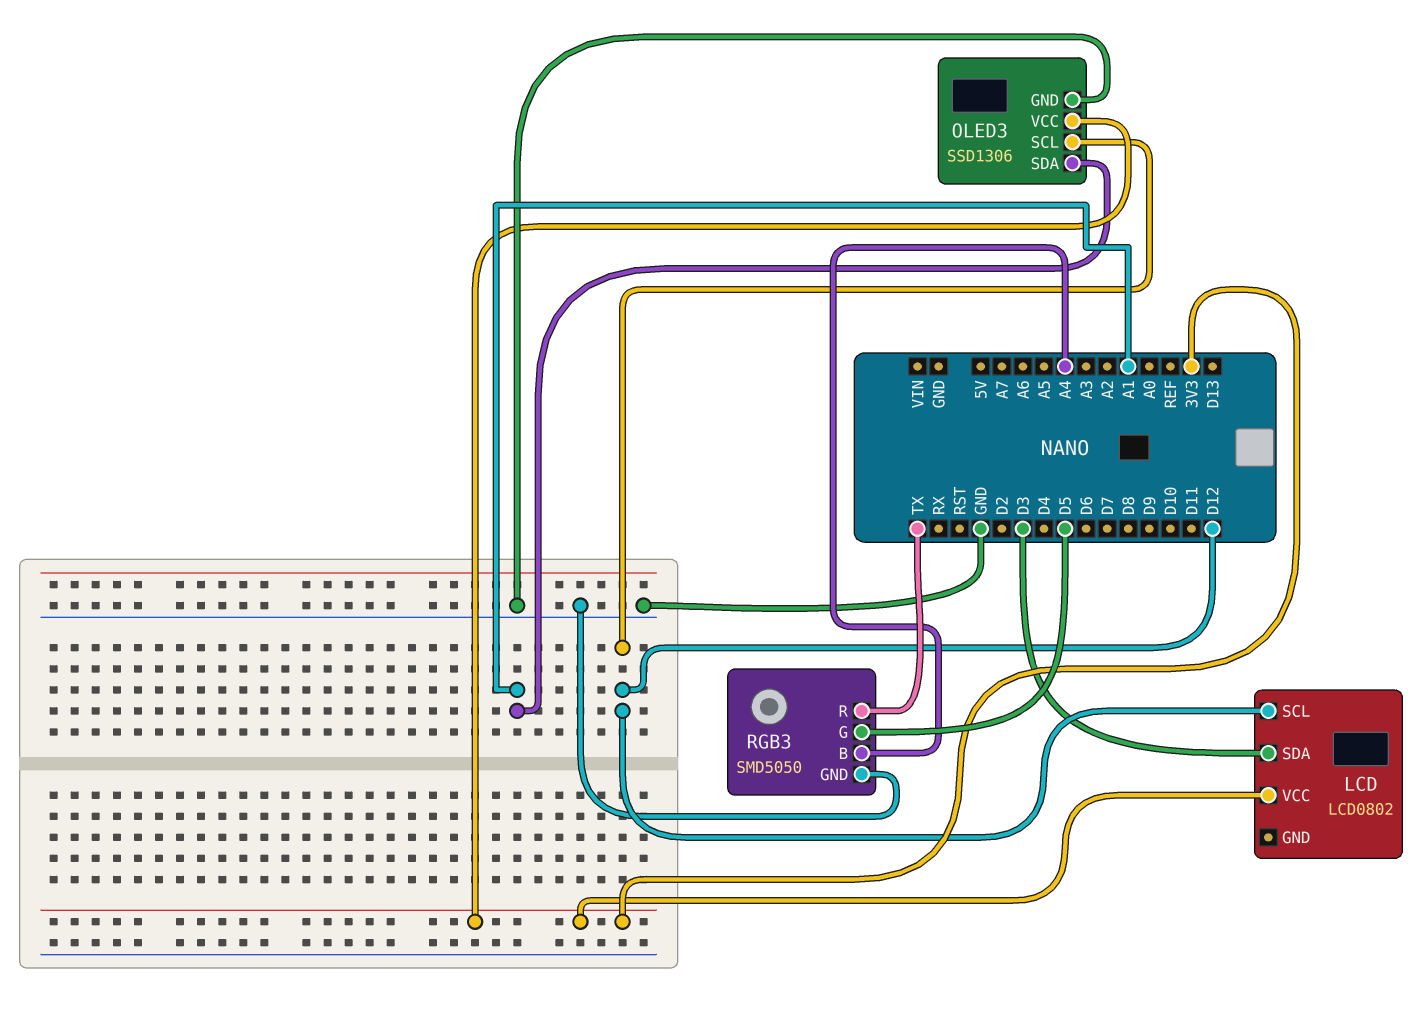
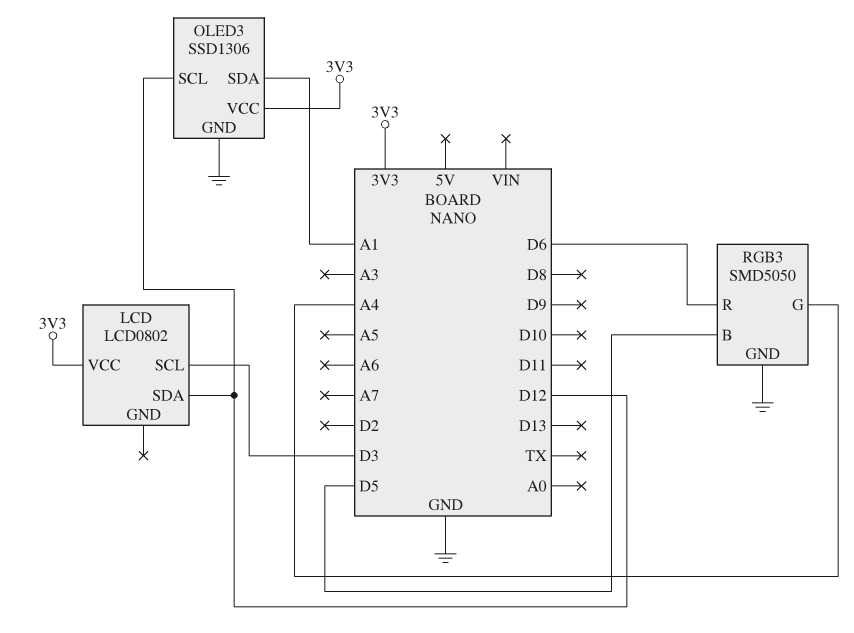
LCD pin SCL: D12 -> D3
LCD pin SDA: D3 -> D12
RGB3 pin B: A4 -> D5
RGB3 pin G: D5 -> A4
RGB3 pin R: TX -> D6

